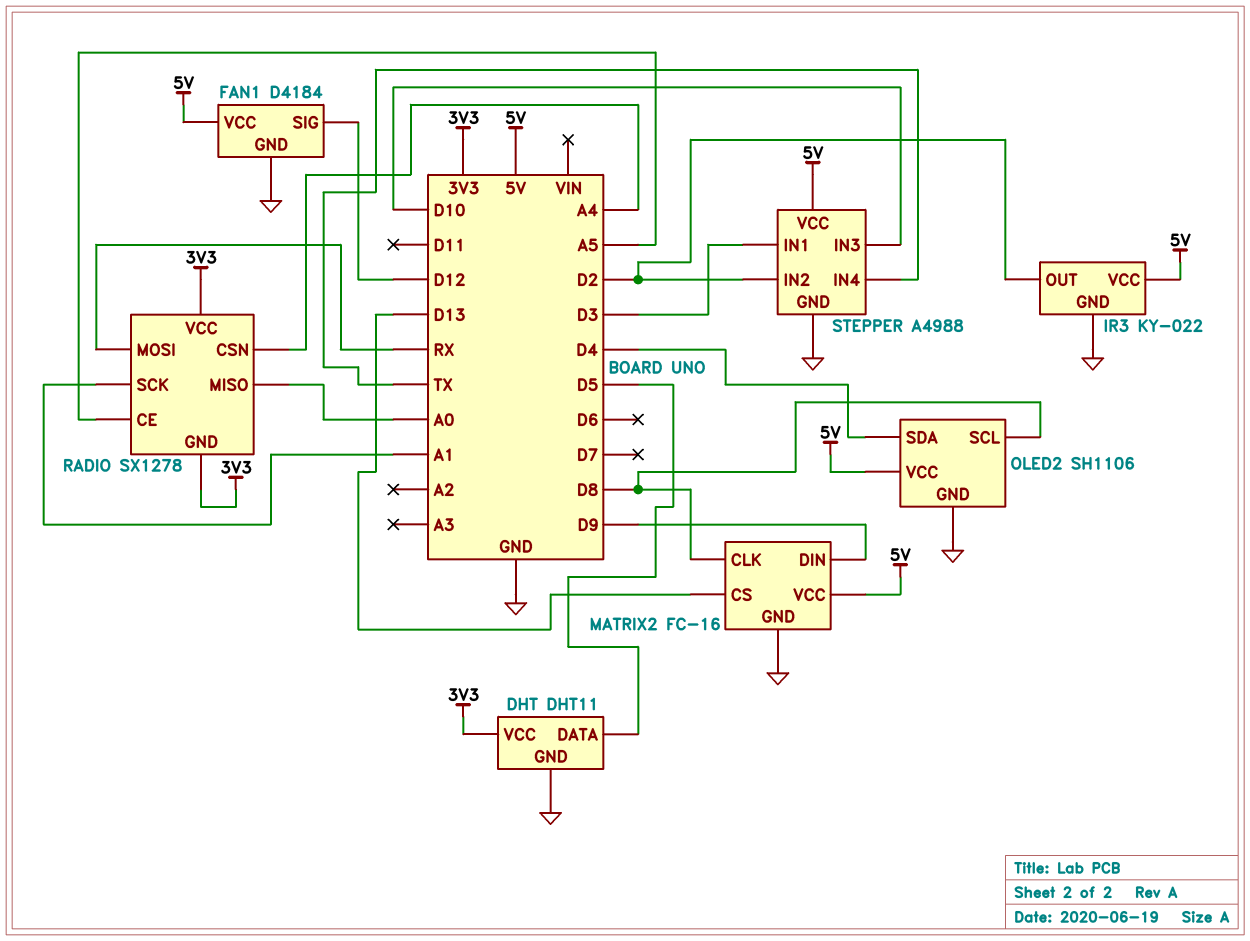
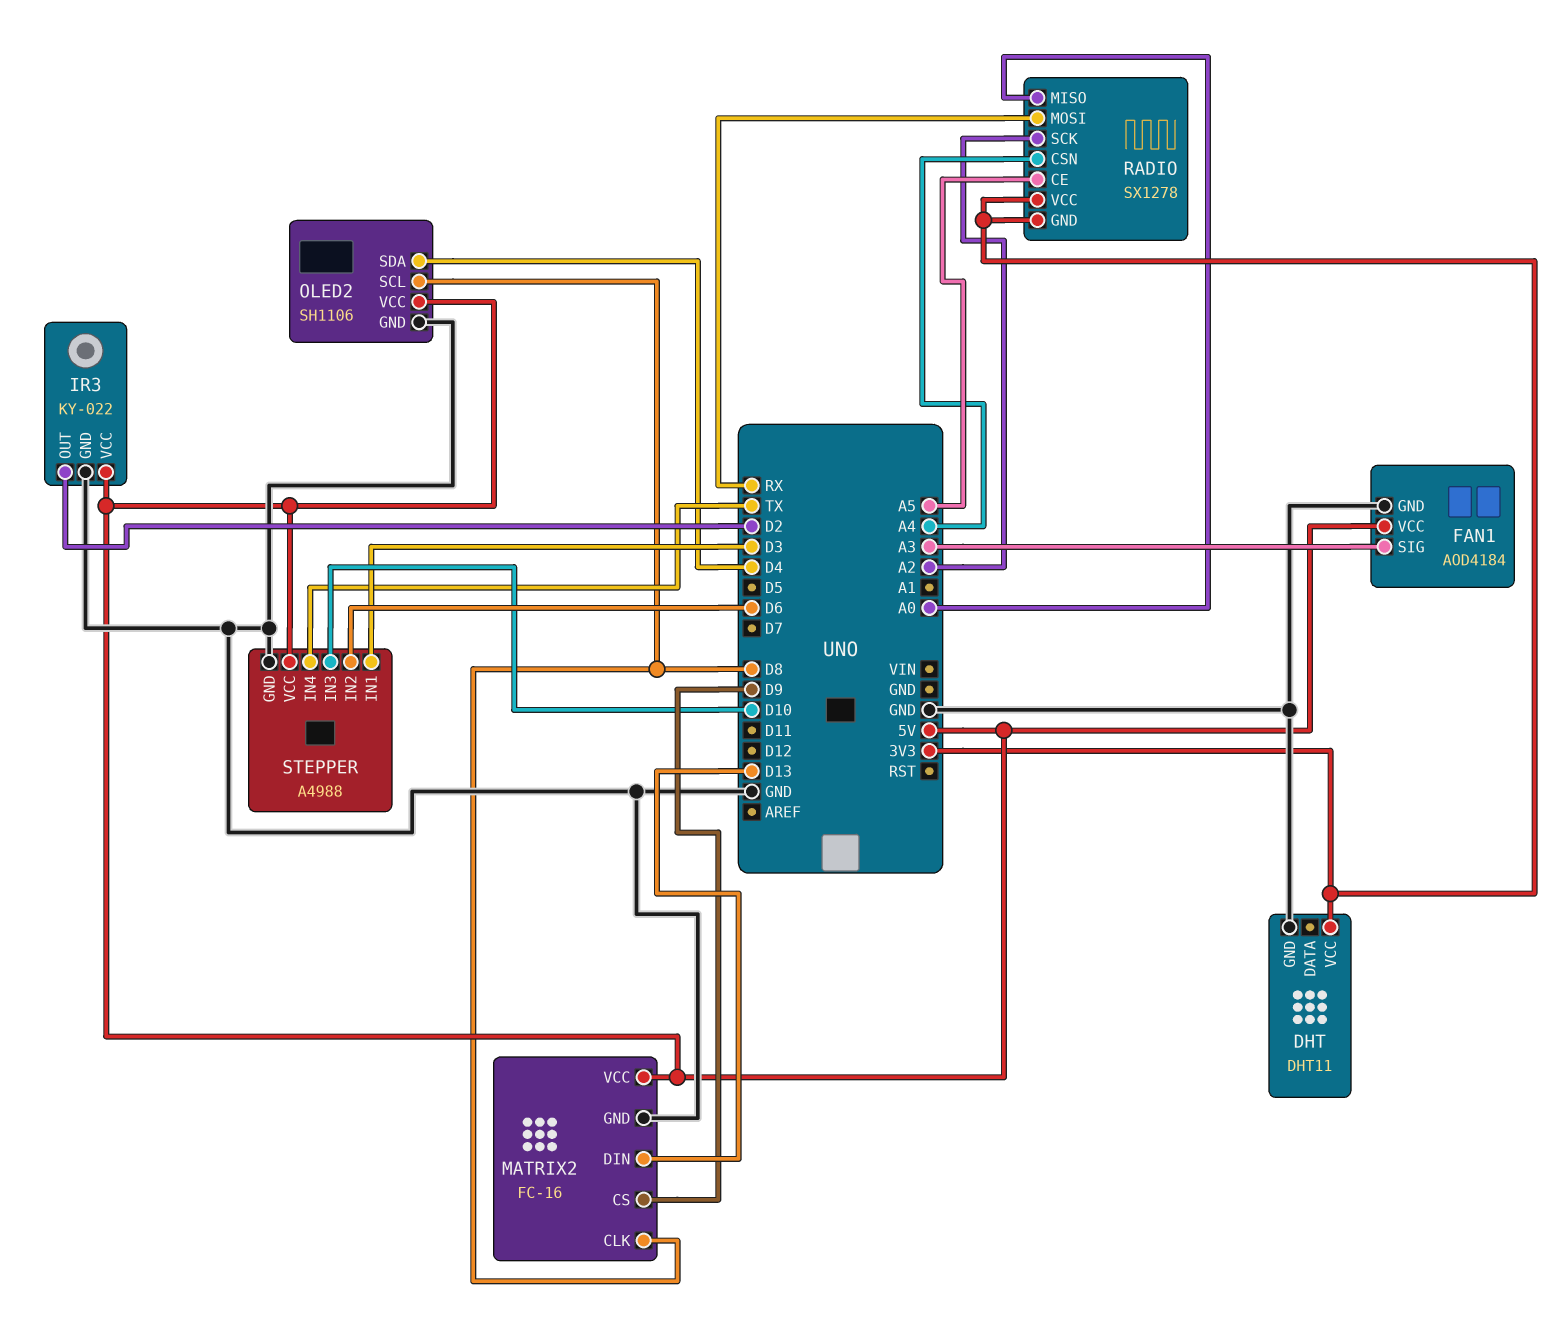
DHT pin DATA: D5 -> none
FAN1: D4184 -> AOD4184
FAN1 pin SIG: D12 -> A3
MATRIX2 pin CS: D13 -> D9
MATRIX2 pin DIN: D9 -> D13
RADIO pin SCK: A1 -> A2
STEPPER pin IN2: D2 -> D6

